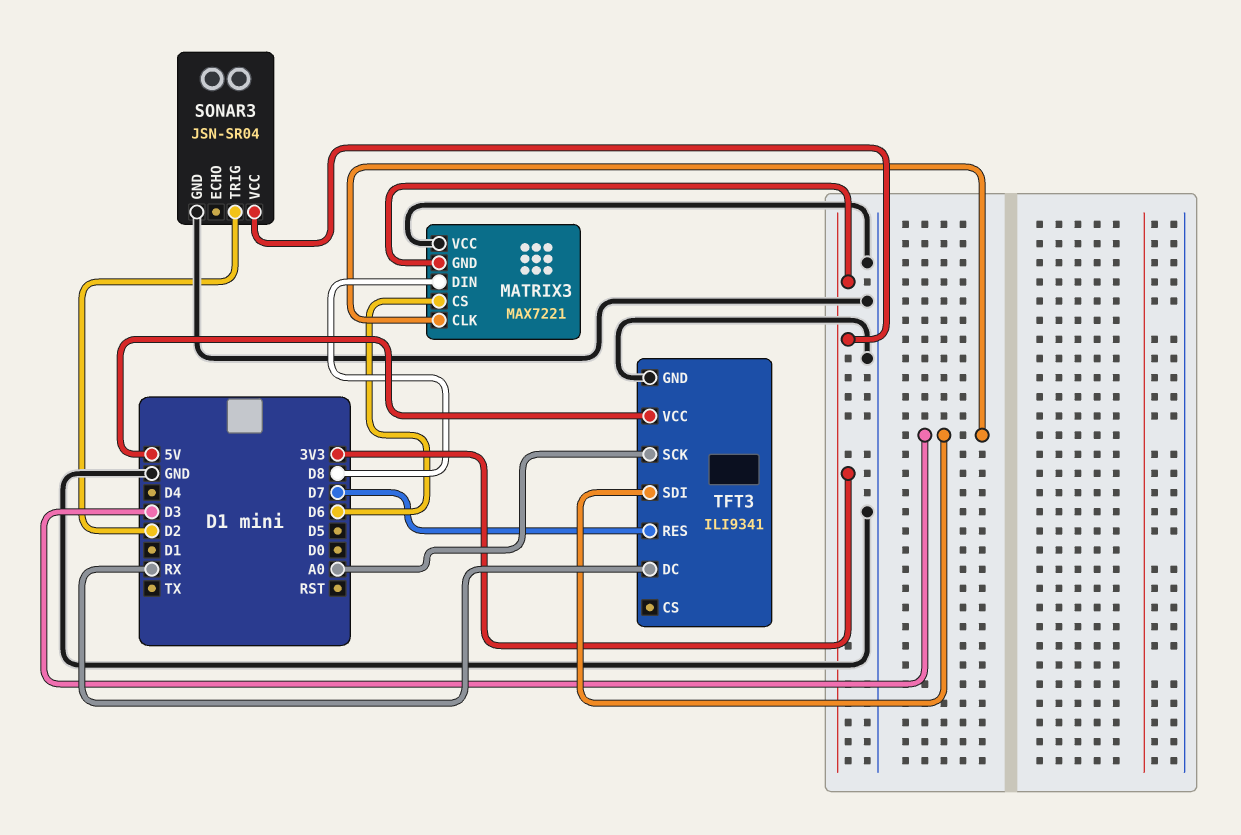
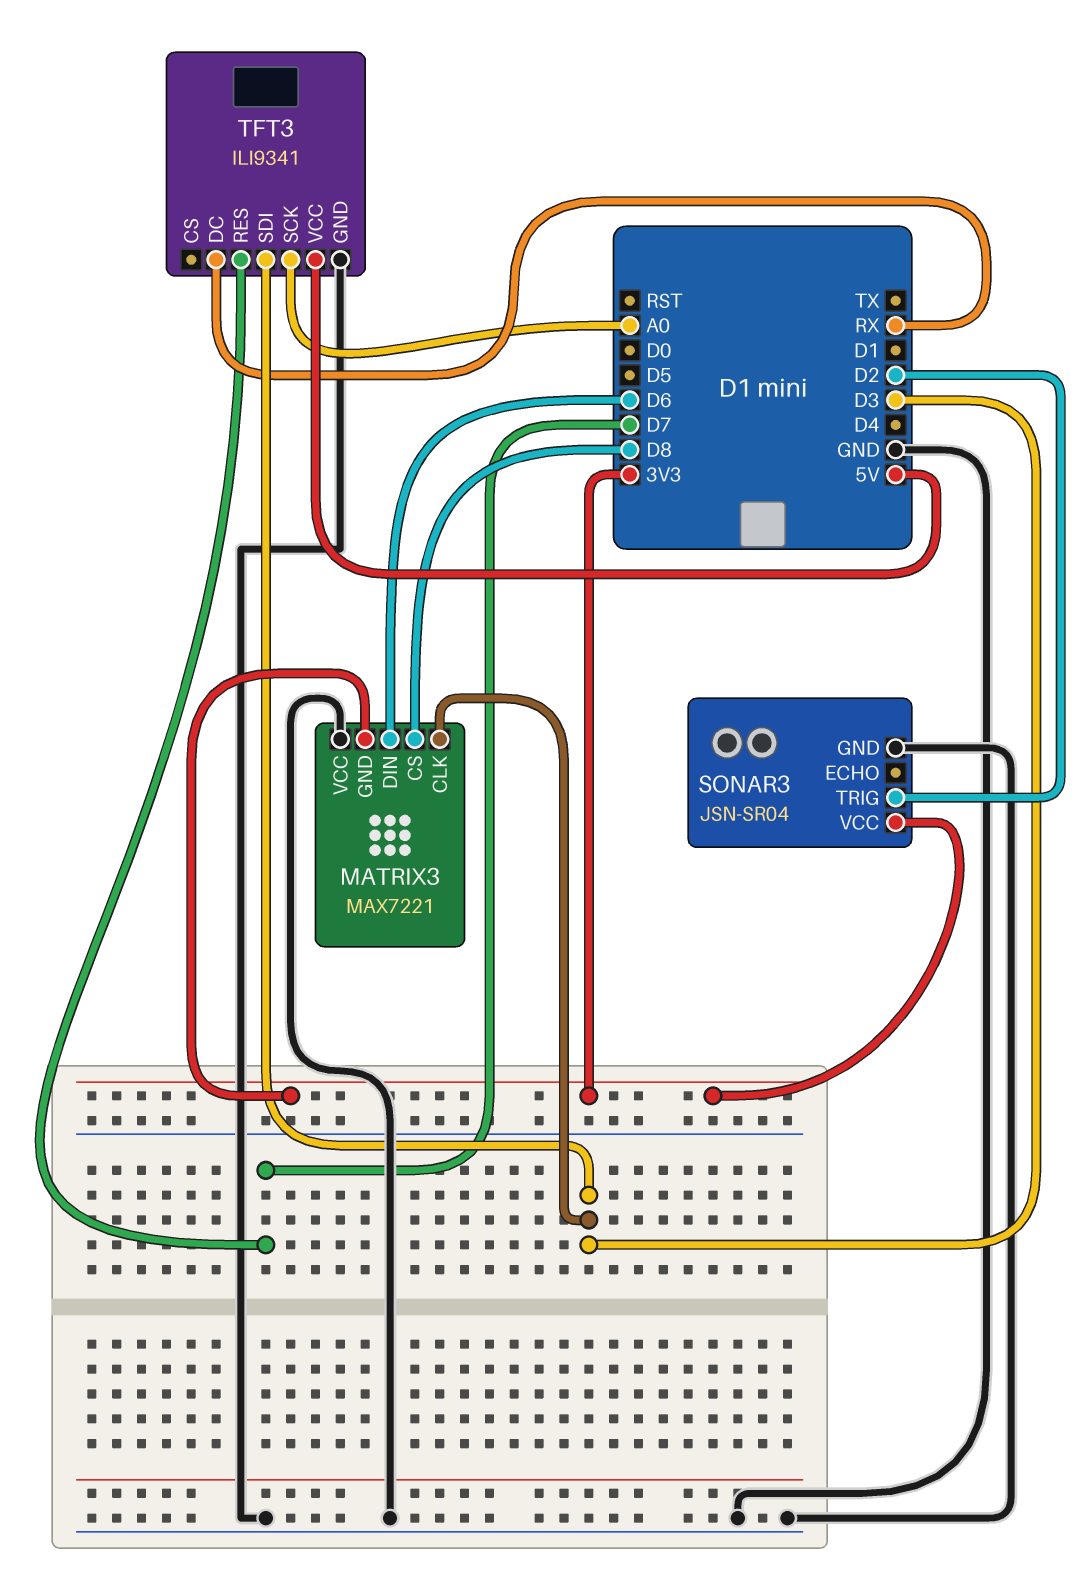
MATRIX3 pin CS: D6 -> D8
MATRIX3 pin DIN: D8 -> D6

